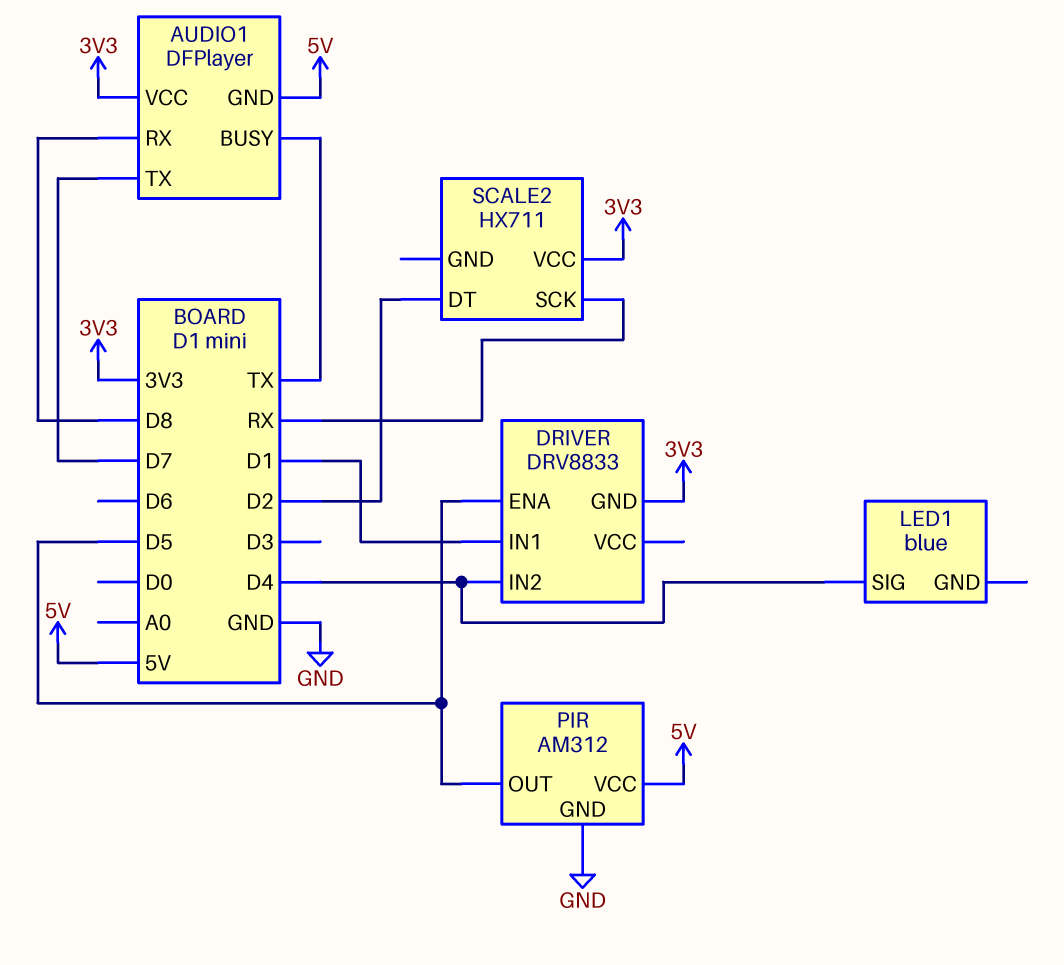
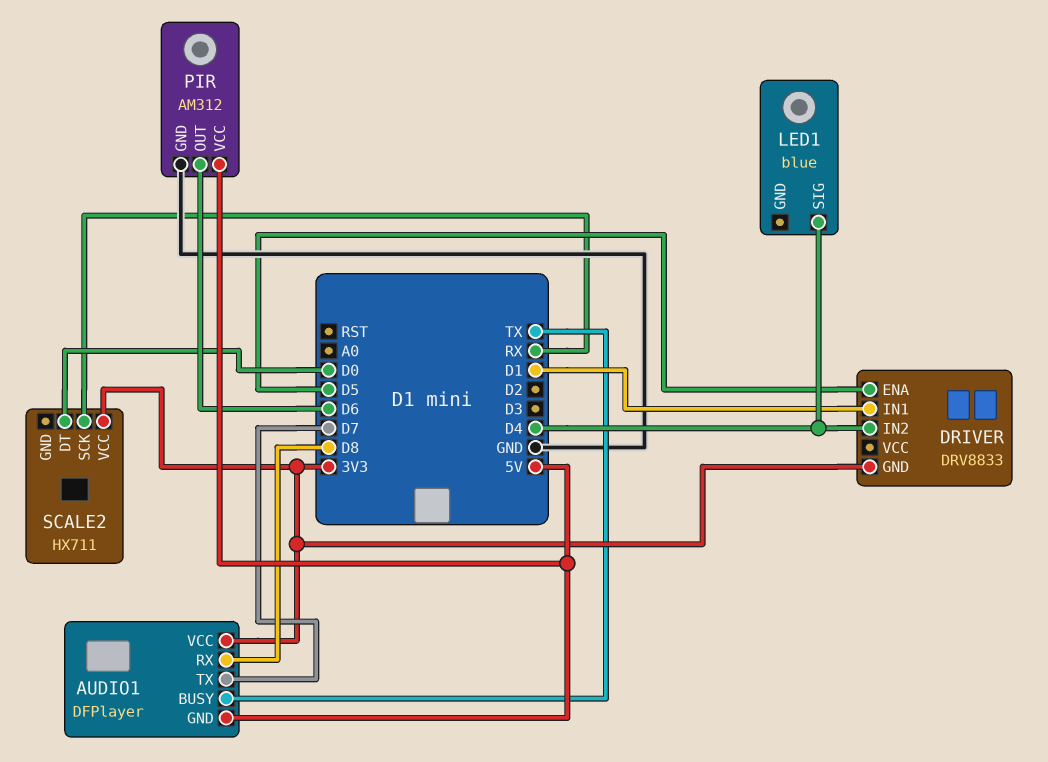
PIR pin OUT: D5 -> D6
SCALE2 pin DT: D2 -> D0

